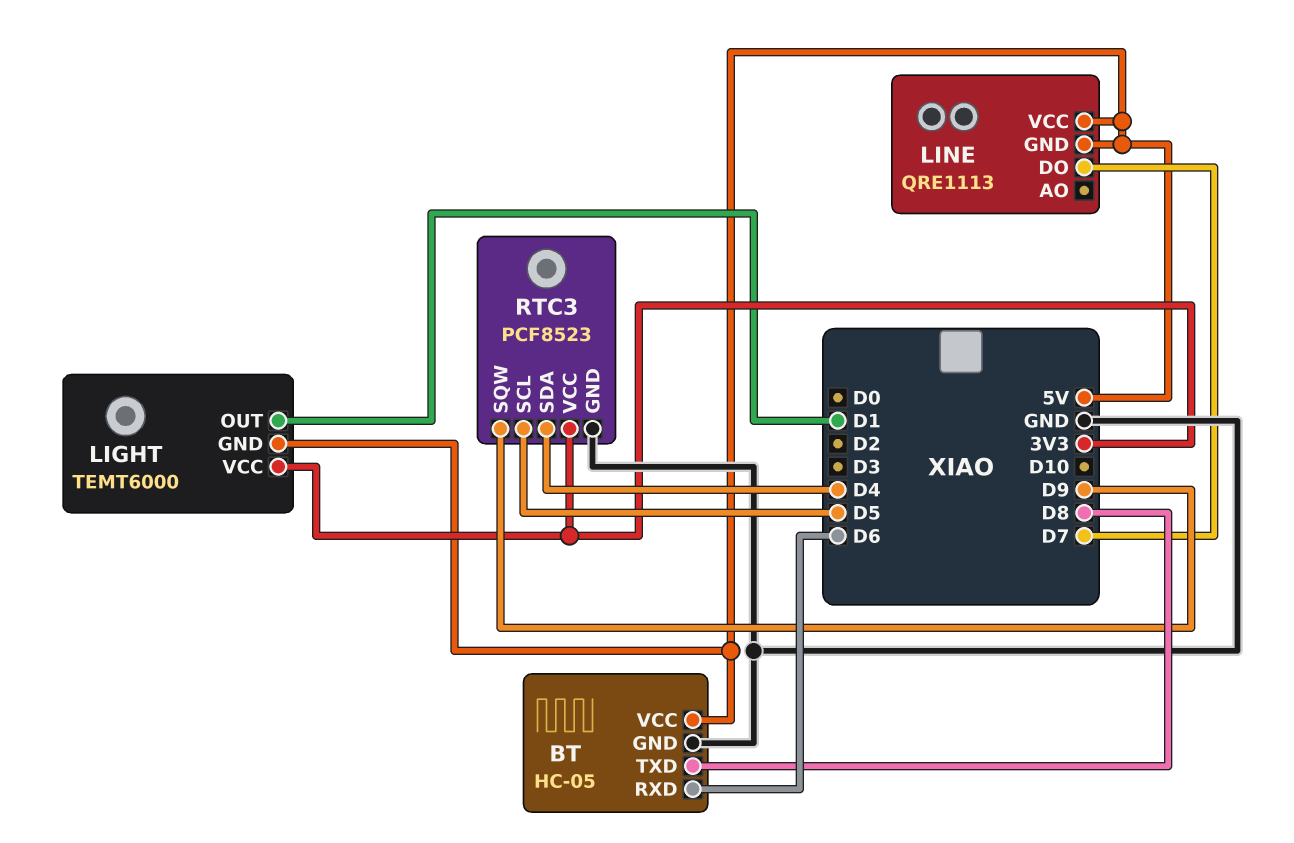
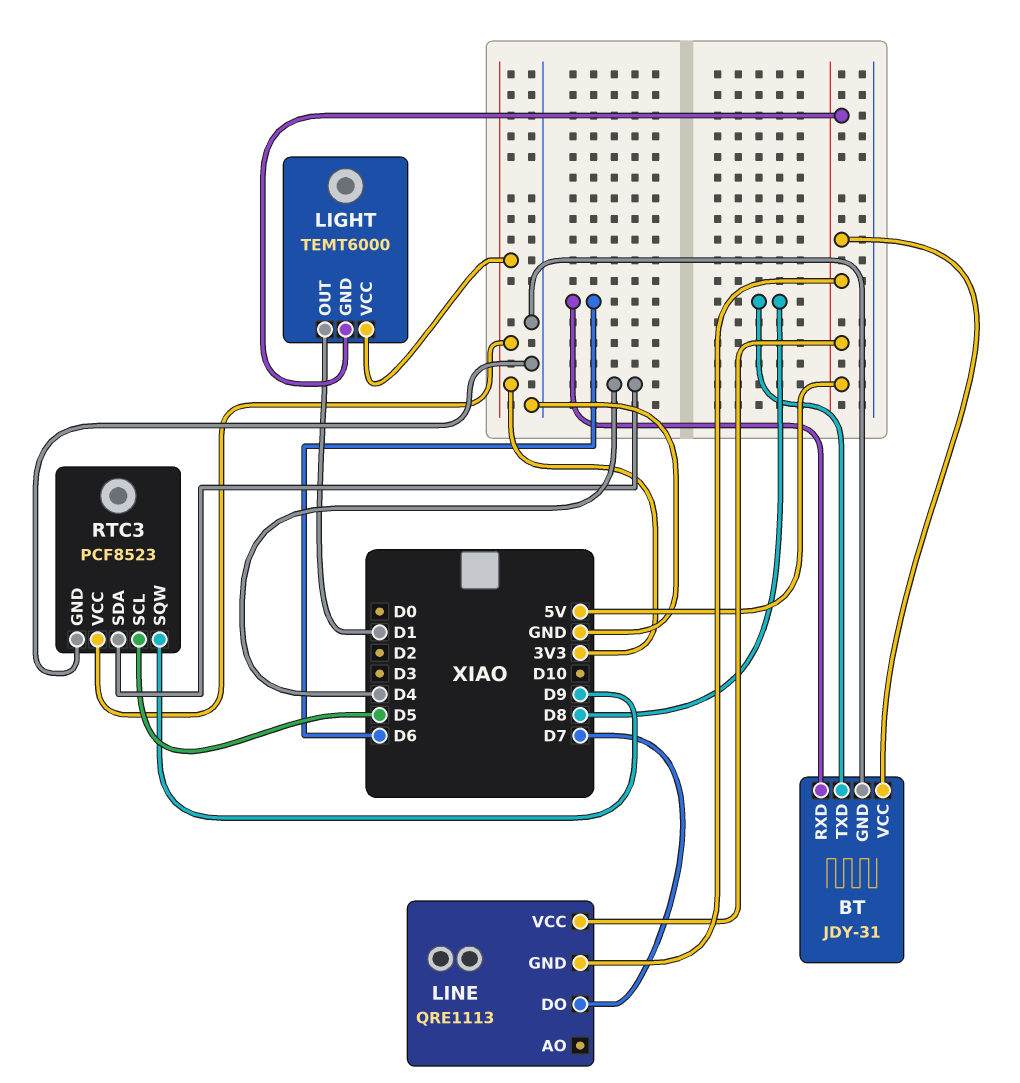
BT: HC-05 -> JDY-31

